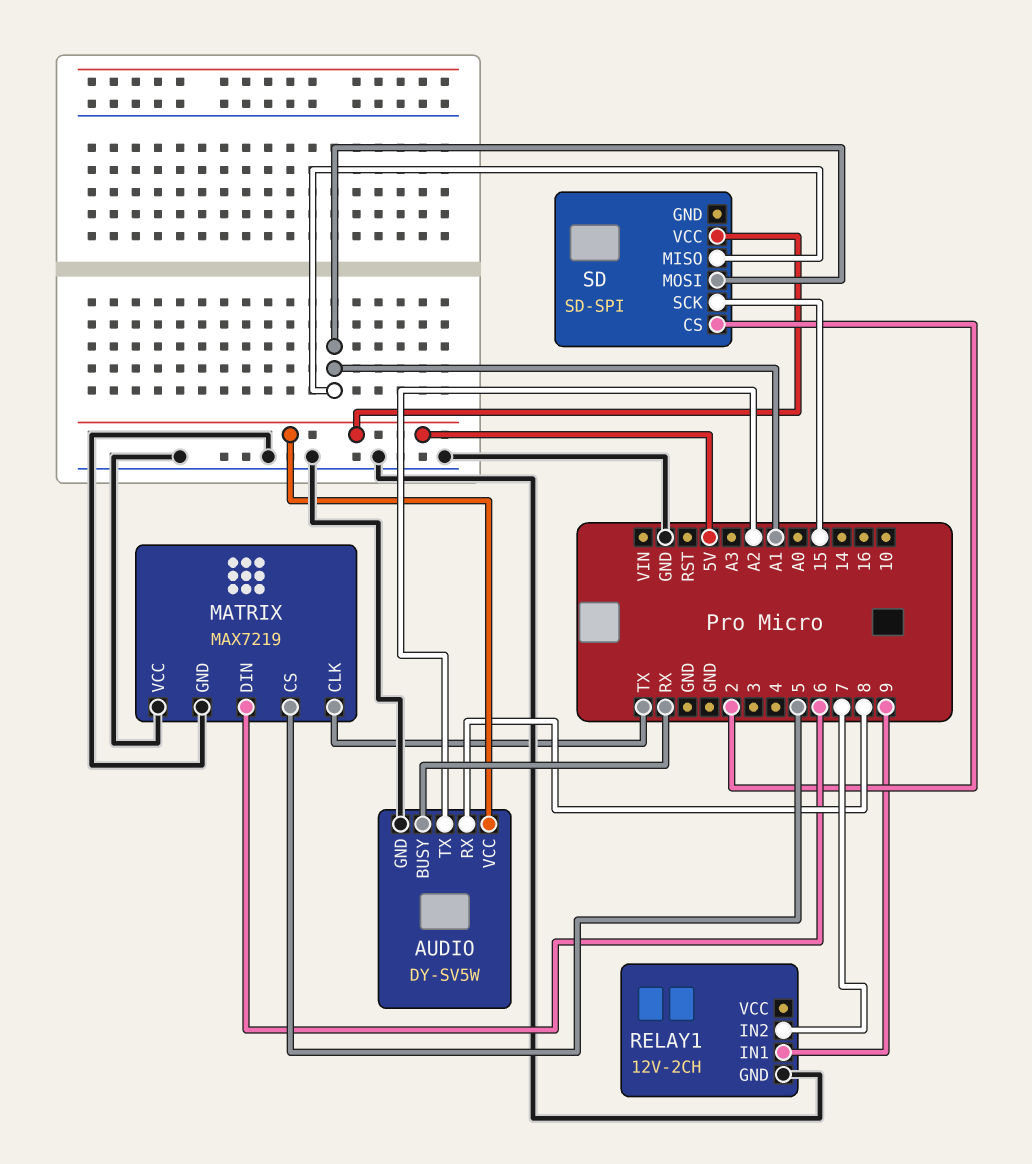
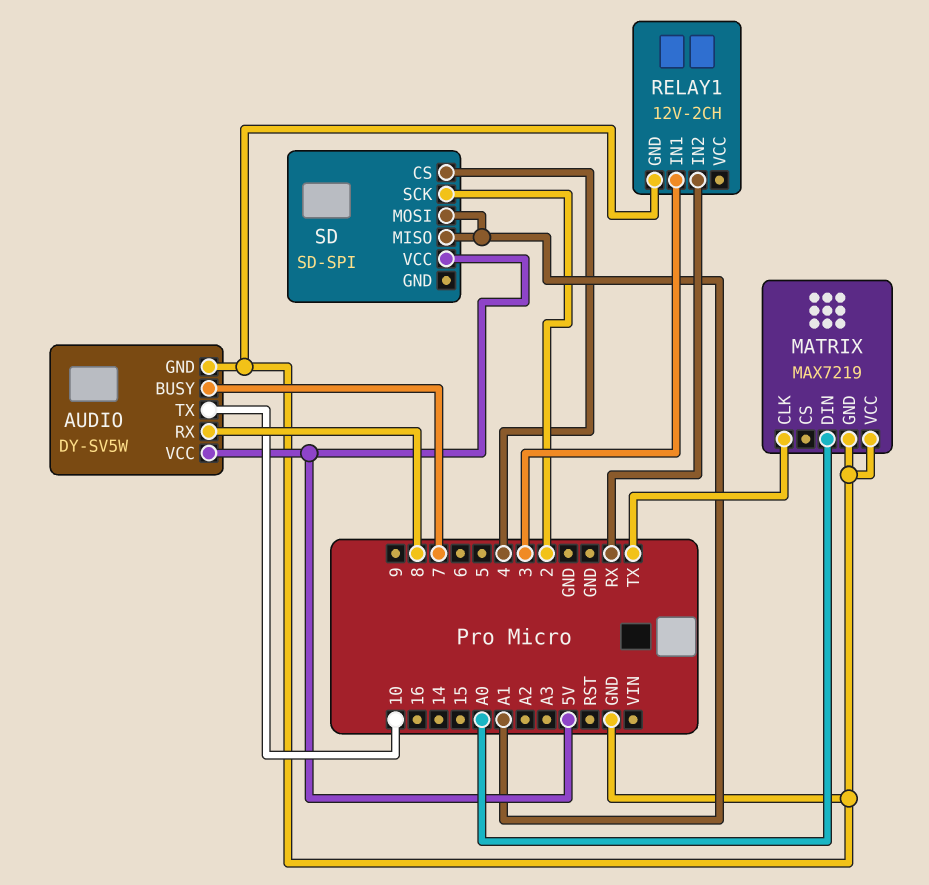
AUDIO pin BUSY: RX -> 7
AUDIO pin TX: A2 -> 10
MATRIX pin CS: 5 -> none
MATRIX pin DIN: 6 -> A0
RELAY1 pin IN1: 9 -> 3
RELAY1 pin IN2: 7 -> RX
SD pin CS: 2 -> 4
SD pin SCK: 15 -> 2

